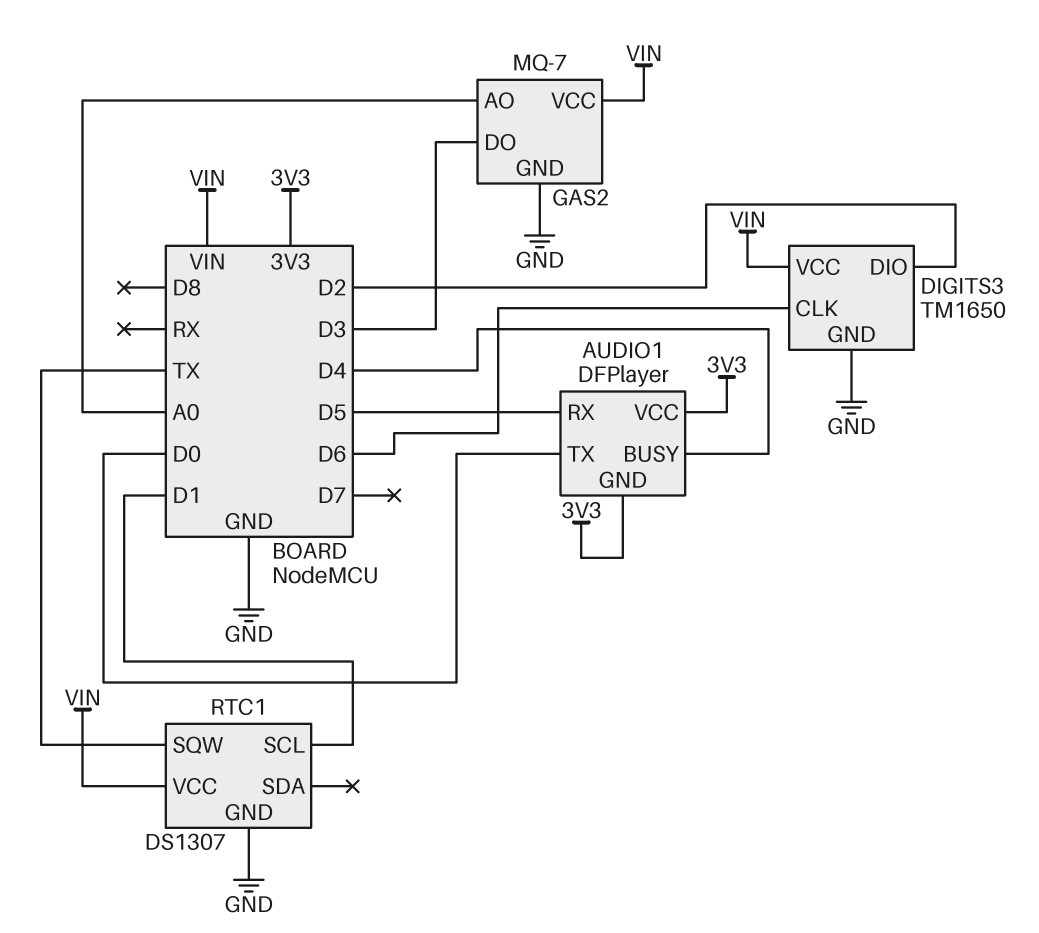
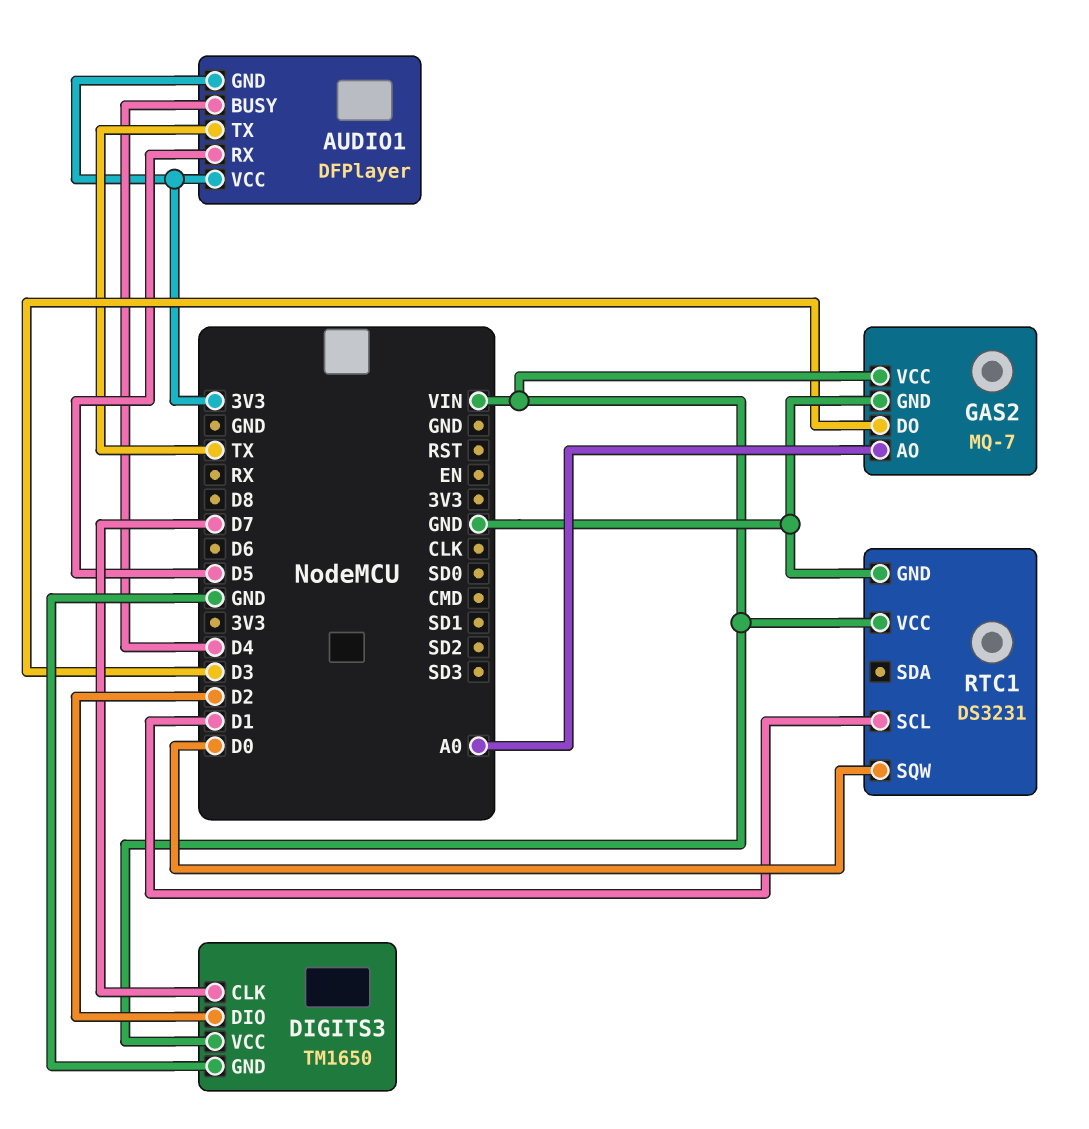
AUDIO1 pin TX: D0 -> TX
DIGITS3 pin CLK: D6 -> D7
RTC1: DS1307 -> DS3231
RTC1 pin SQW: TX -> D0

